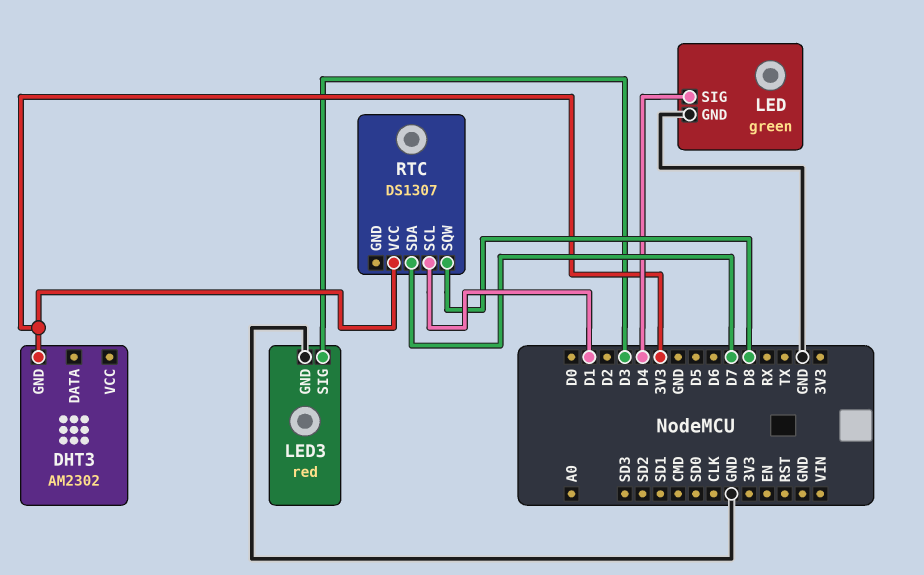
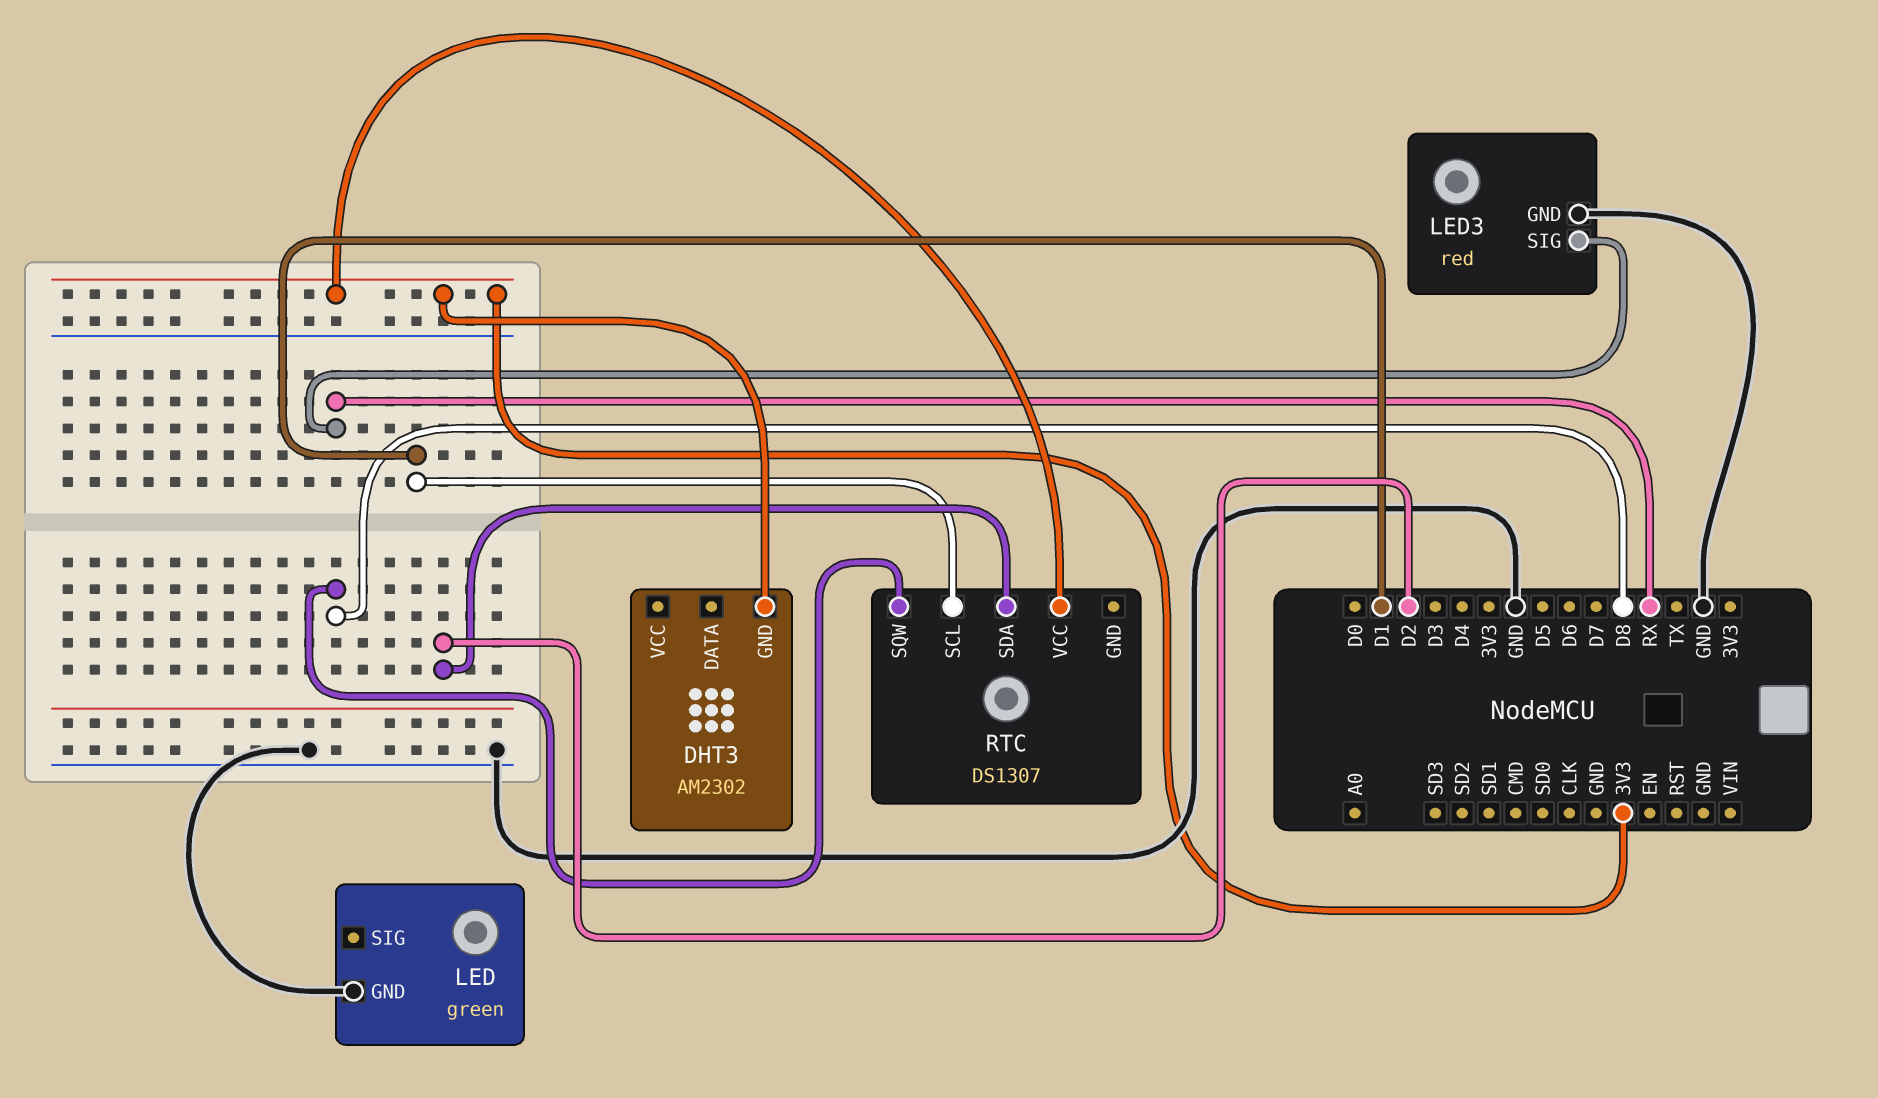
LED pin SIG: D4 -> none
LED3 pin SIG: D3 -> RX
RTC pin SDA: D7 -> D2

